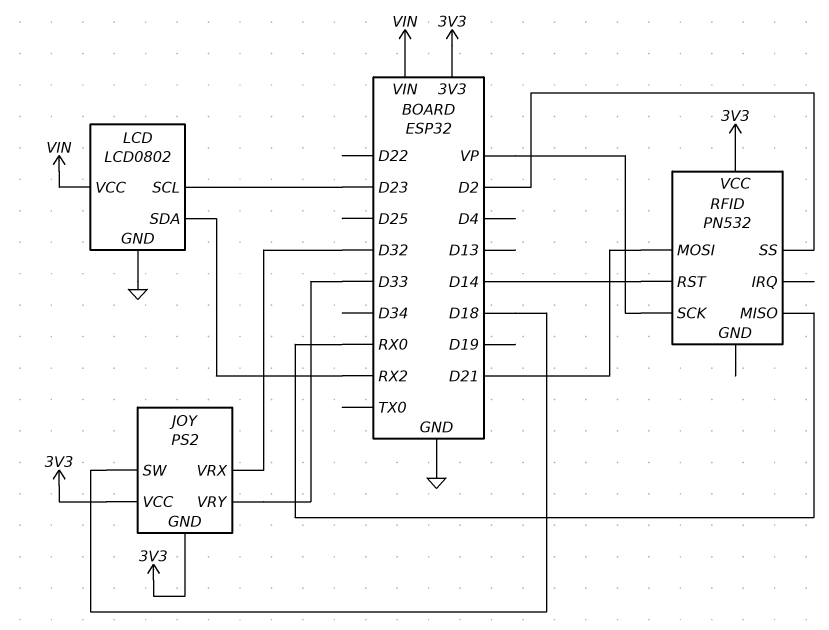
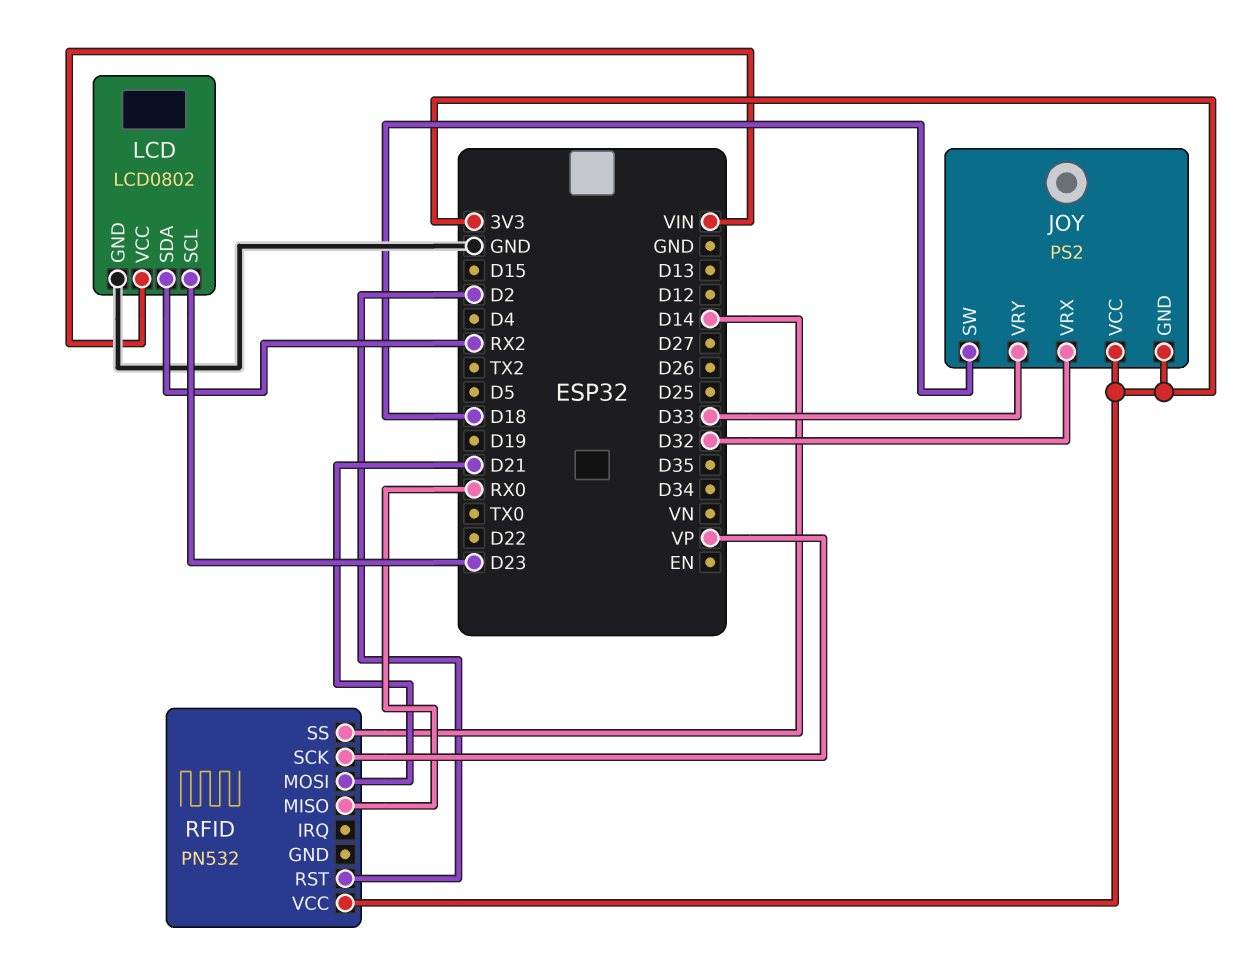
RFID pin RST: D14 -> D2
RFID pin SS: D2 -> D14

